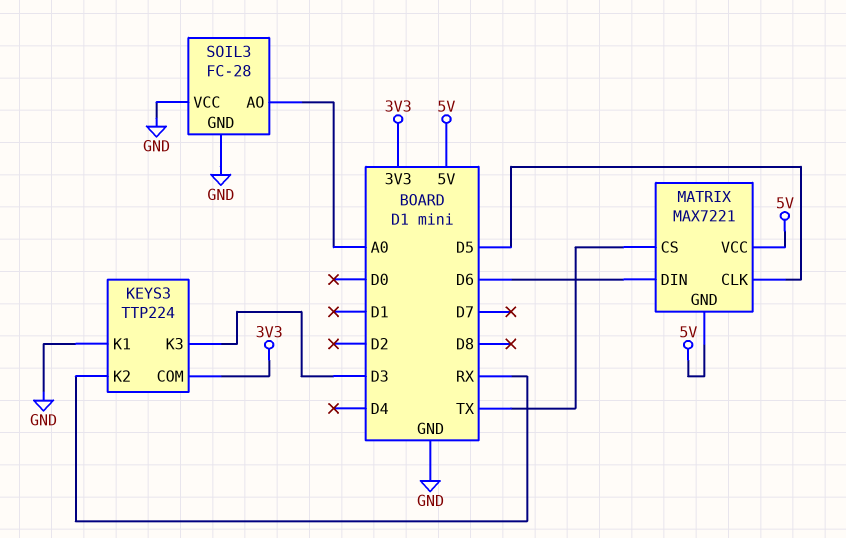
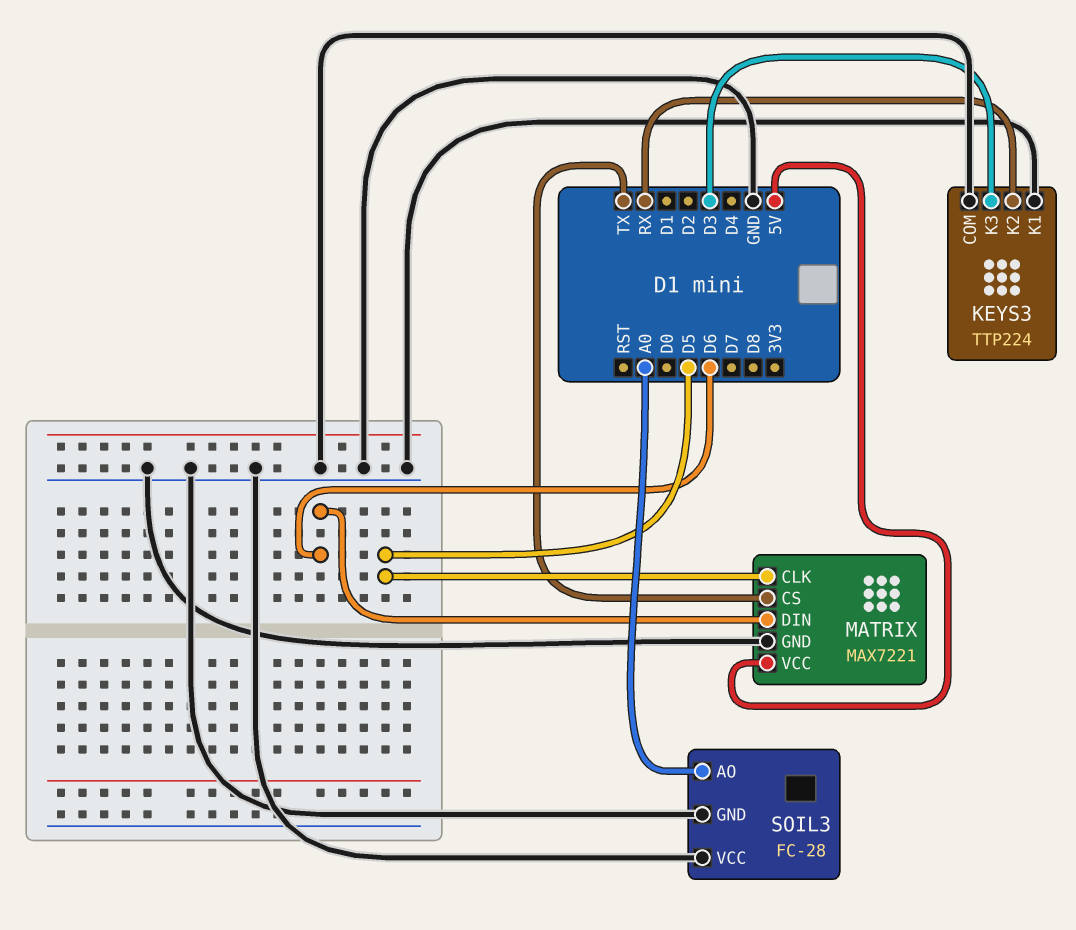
KEYS3 pin COM: 3V3 -> GND
MATRIX pin GND: 5V -> GND

